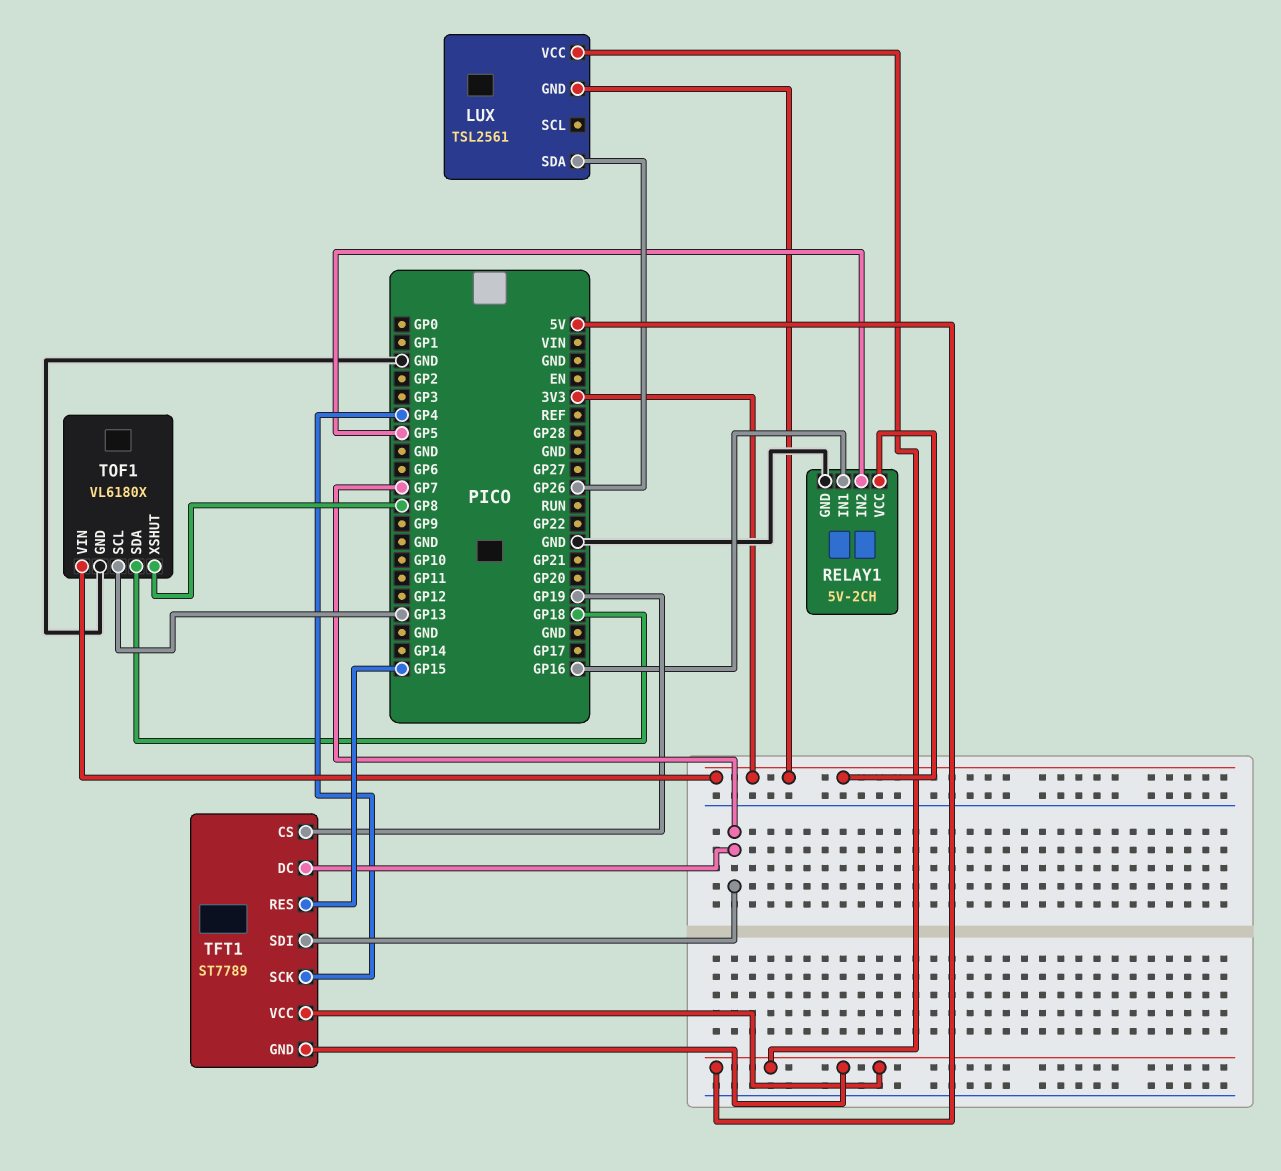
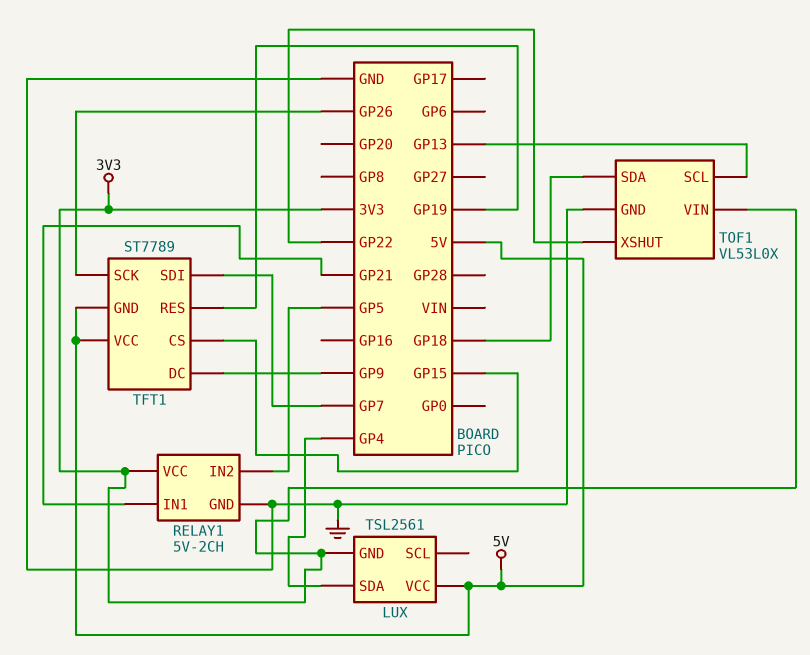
LUX pin SDA: GP26 -> GP4
RELAY1 pin IN1: GP16 -> GP21
TFT1 pin CS: GP19 -> GP15
TFT1 pin DC: GP7 -> GP9
TFT1 pin RES: GP15 -> GP19
TFT1 pin SCK: GP4 -> GP26
TOF1: VL6180X -> VL53L0X
TOF1 pin XSHUT: GP8 -> GP22

